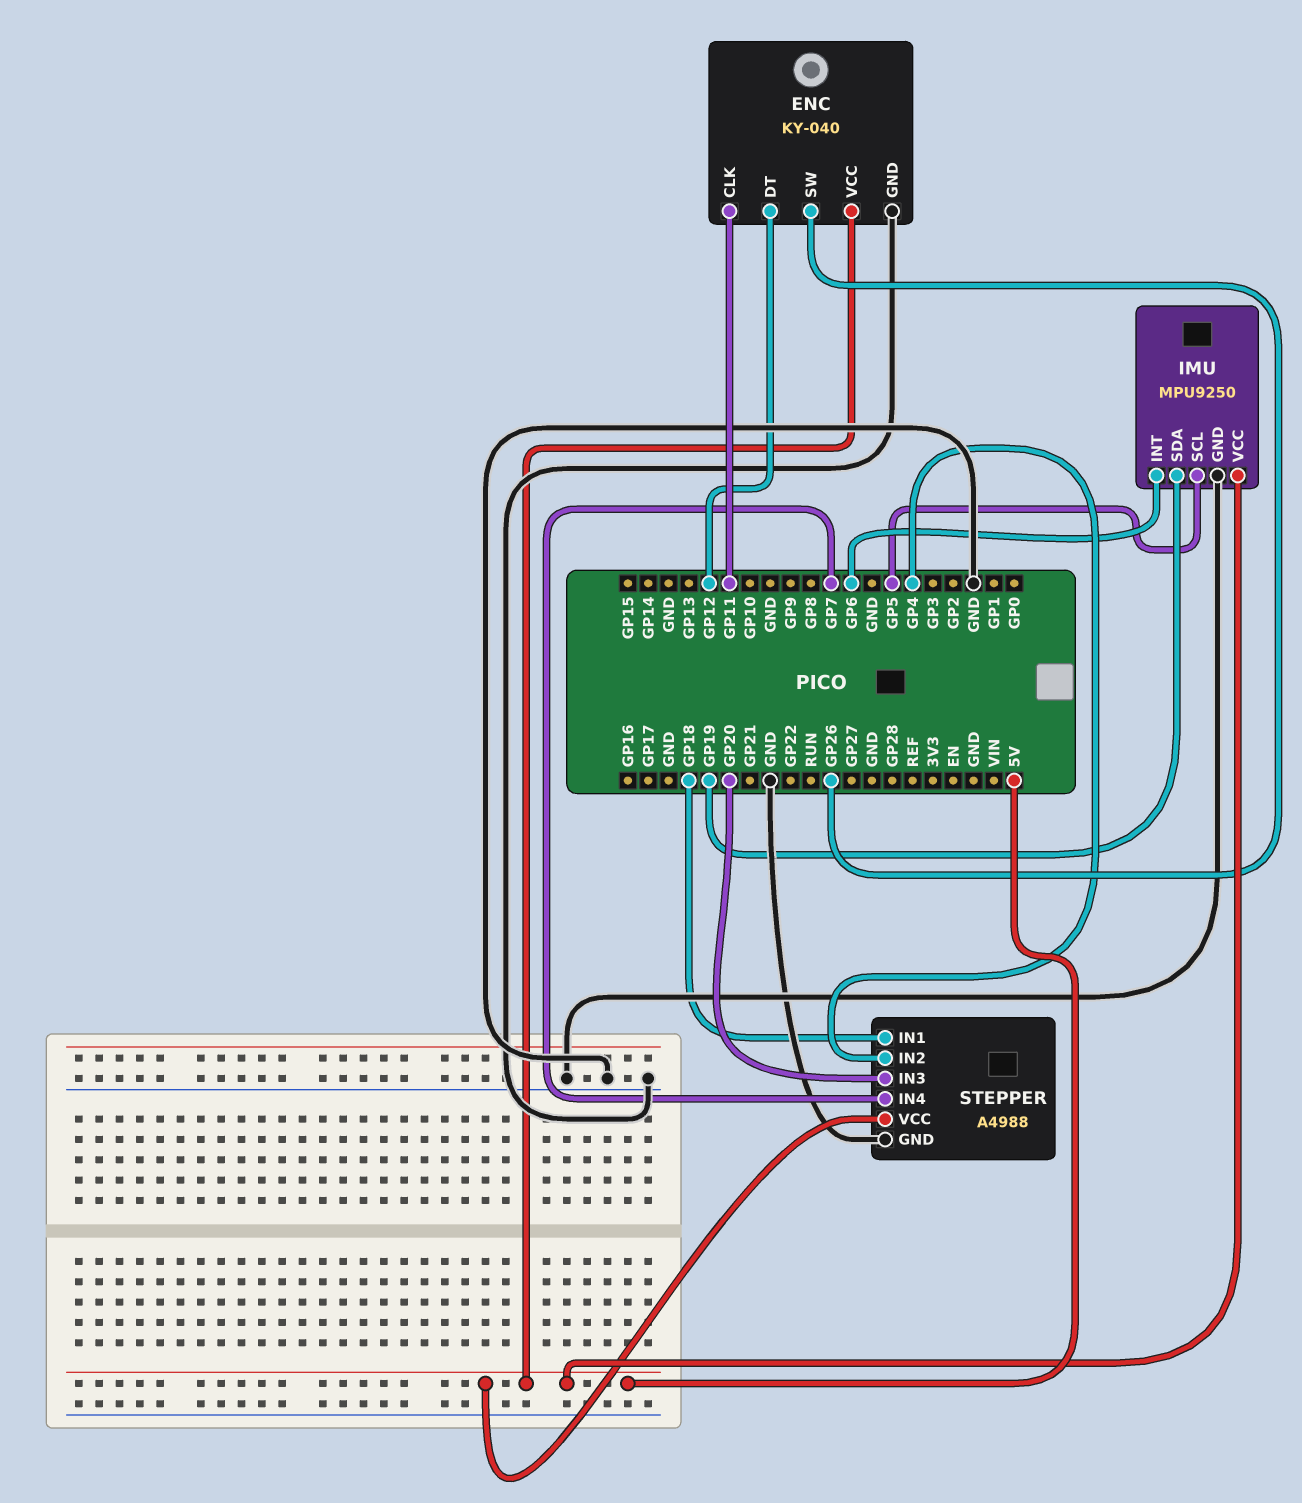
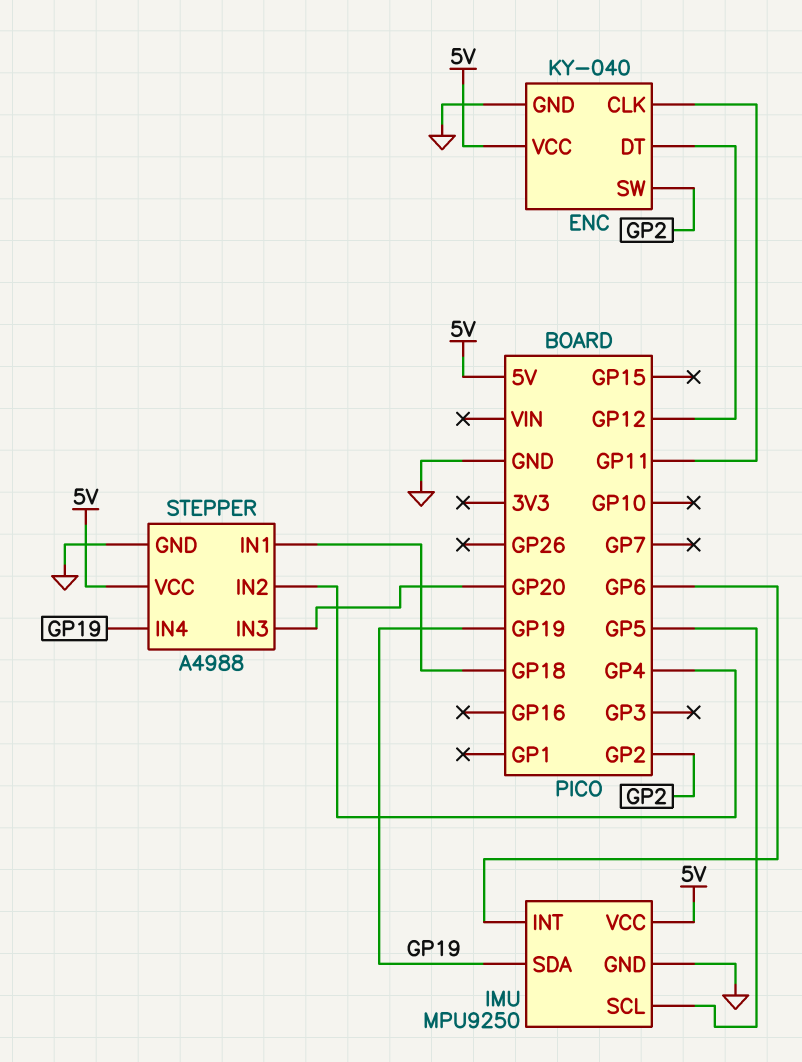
ENC pin SW: GP26 -> GP2
STEPPER pin IN4: GP7 -> GP19

